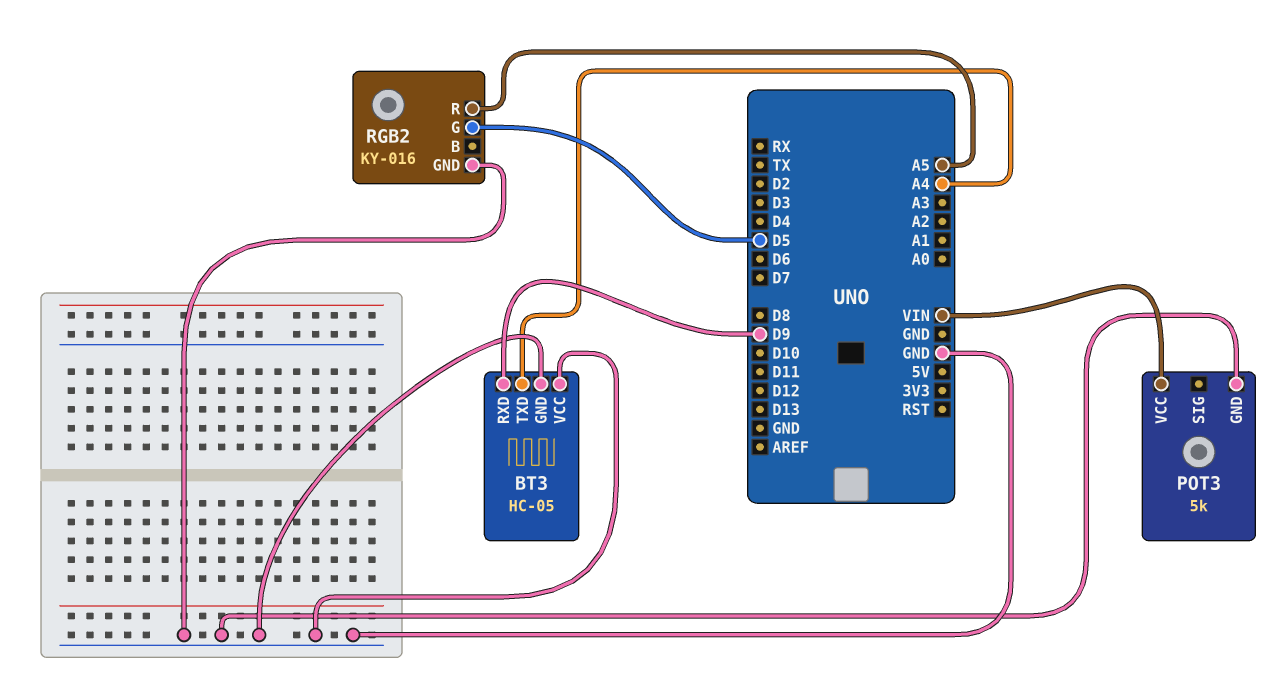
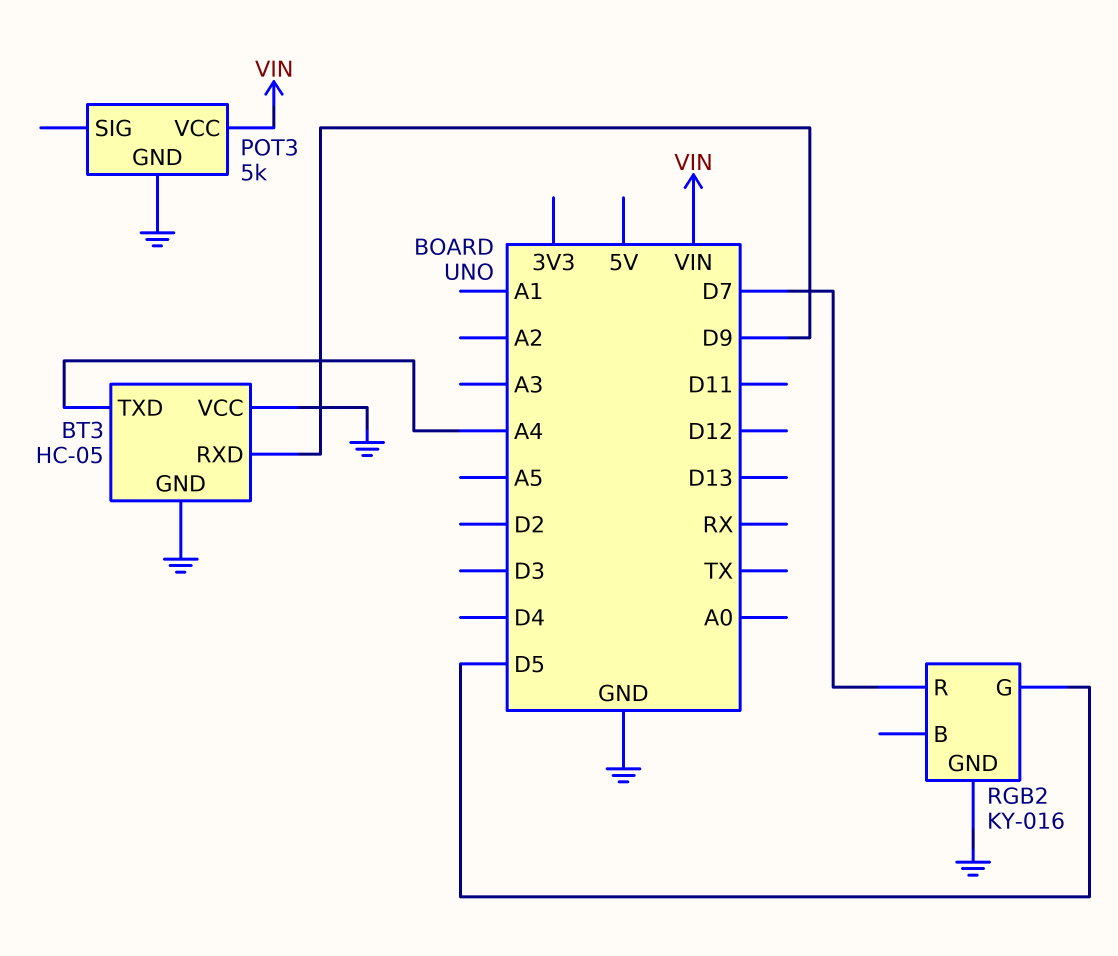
RGB2 pin R: A5 -> D7

